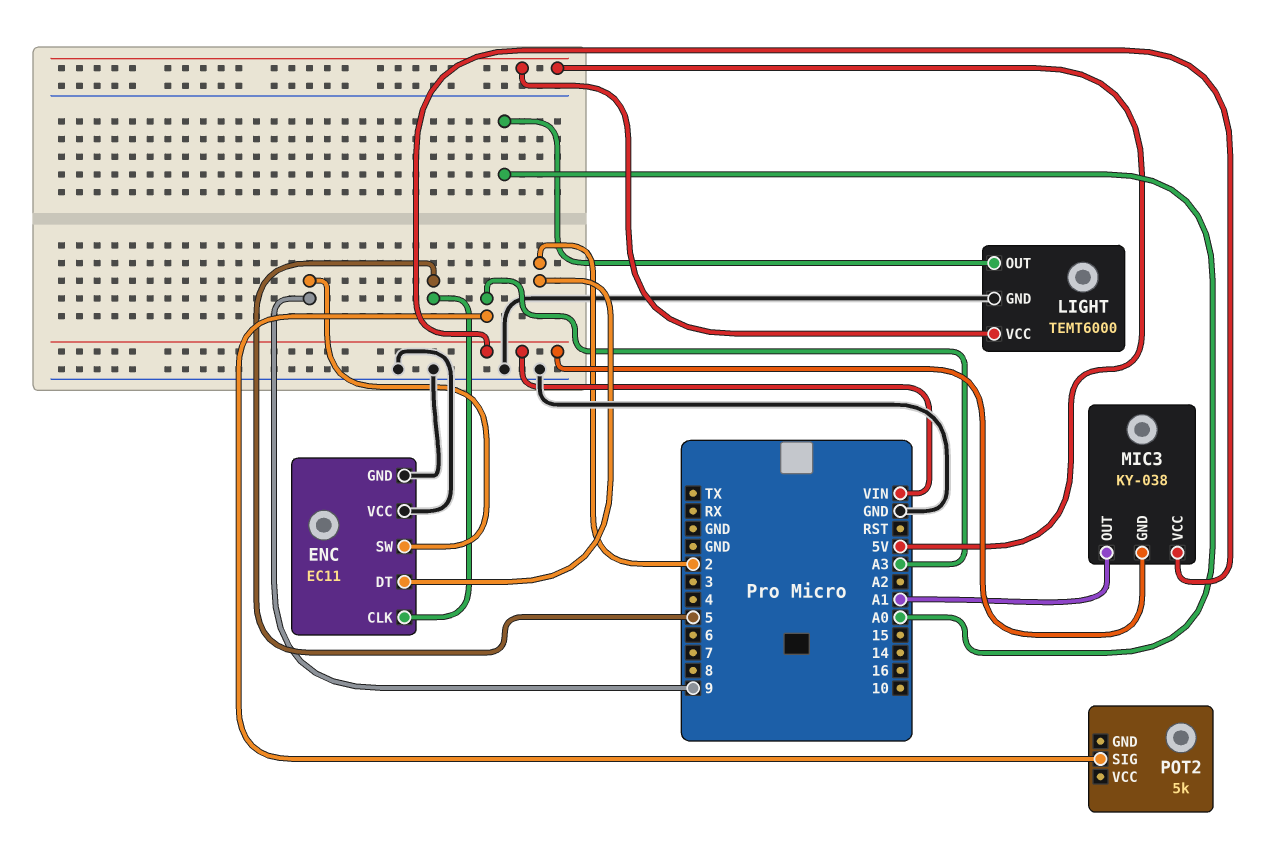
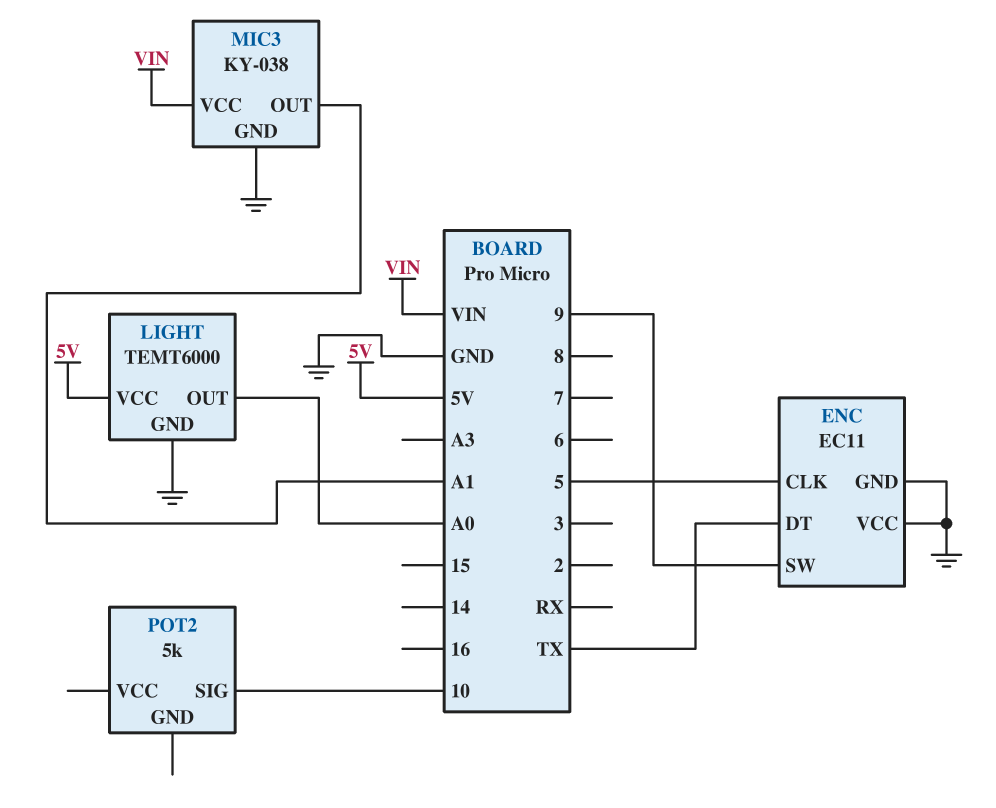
ENC pin DT: 2 -> TX
MIC3 pin GND: VIN -> GND
POT2 pin SIG: A3 -> 10

